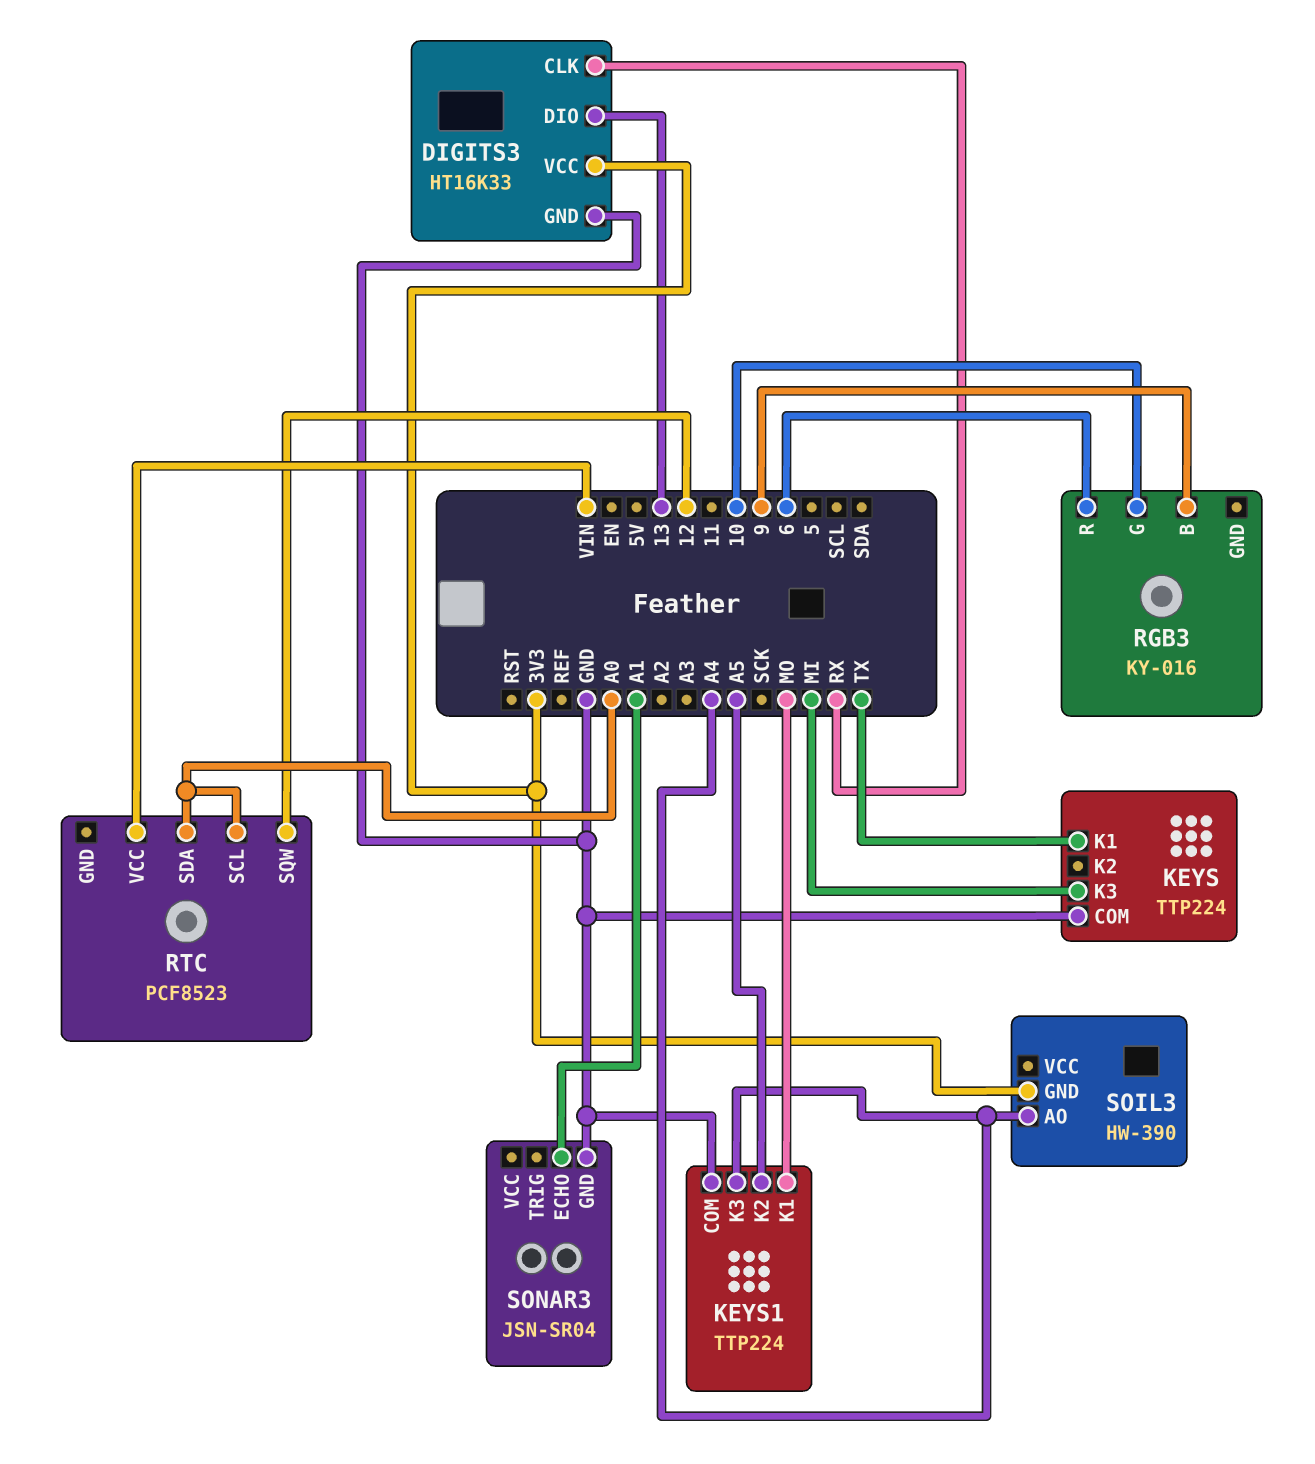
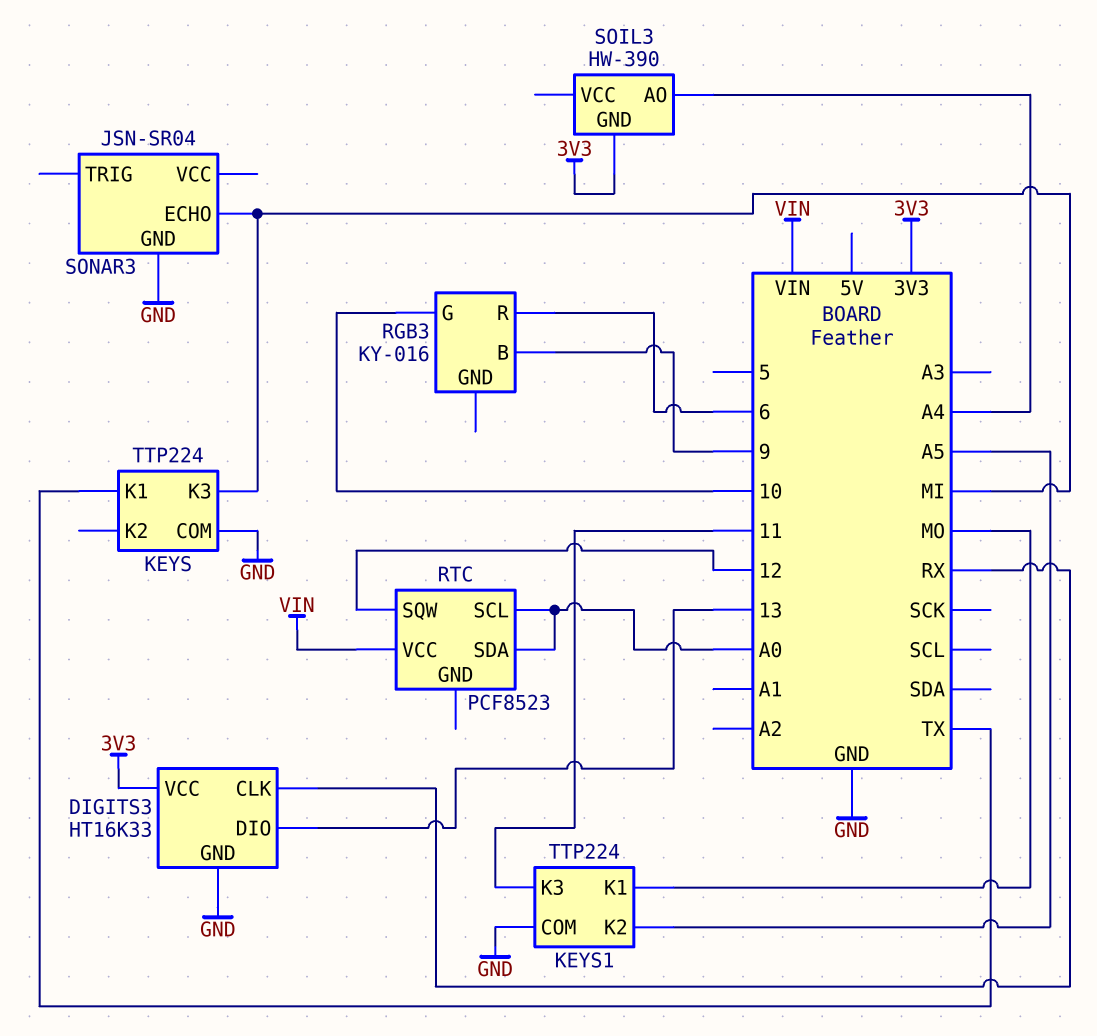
KEYS1 pin K3: A4 -> 11
SONAR3 pin ECHO: A1 -> MI

